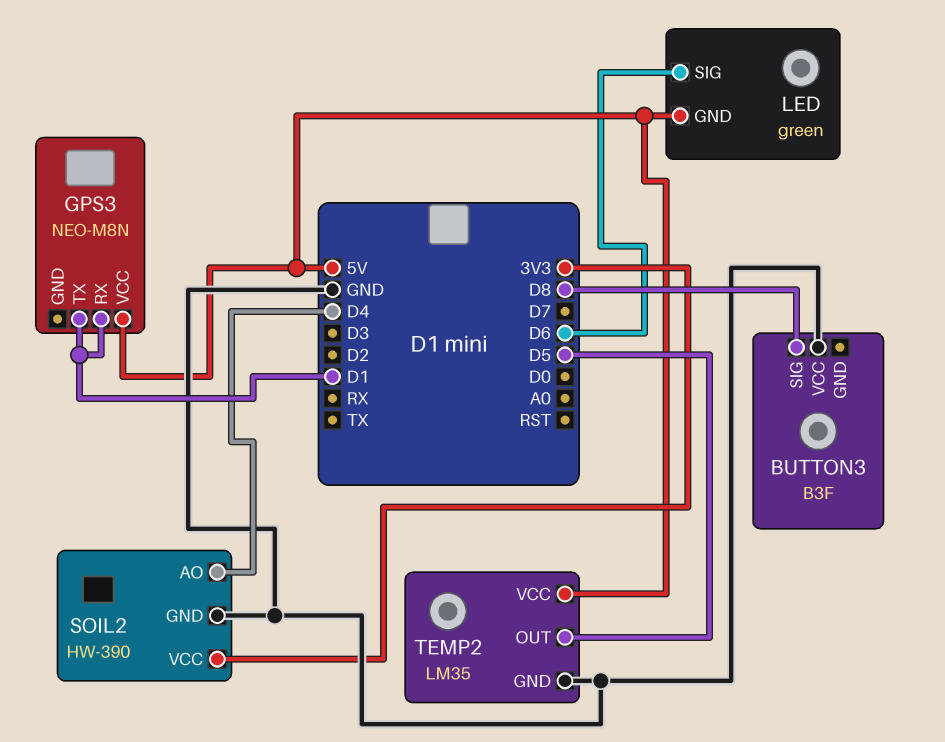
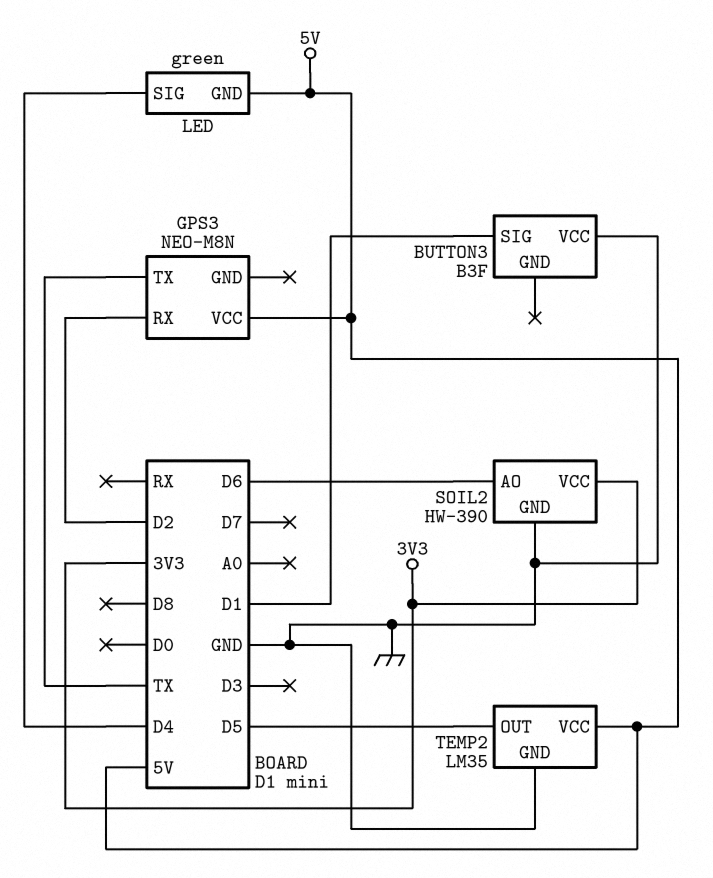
BUTTON3 pin SIG: D8 -> D1
GPS3 pin RX: D1 -> D2
GPS3 pin TX: D1 -> TX
LED pin SIG: D6 -> D4
SOIL2 pin AO: D4 -> D6

